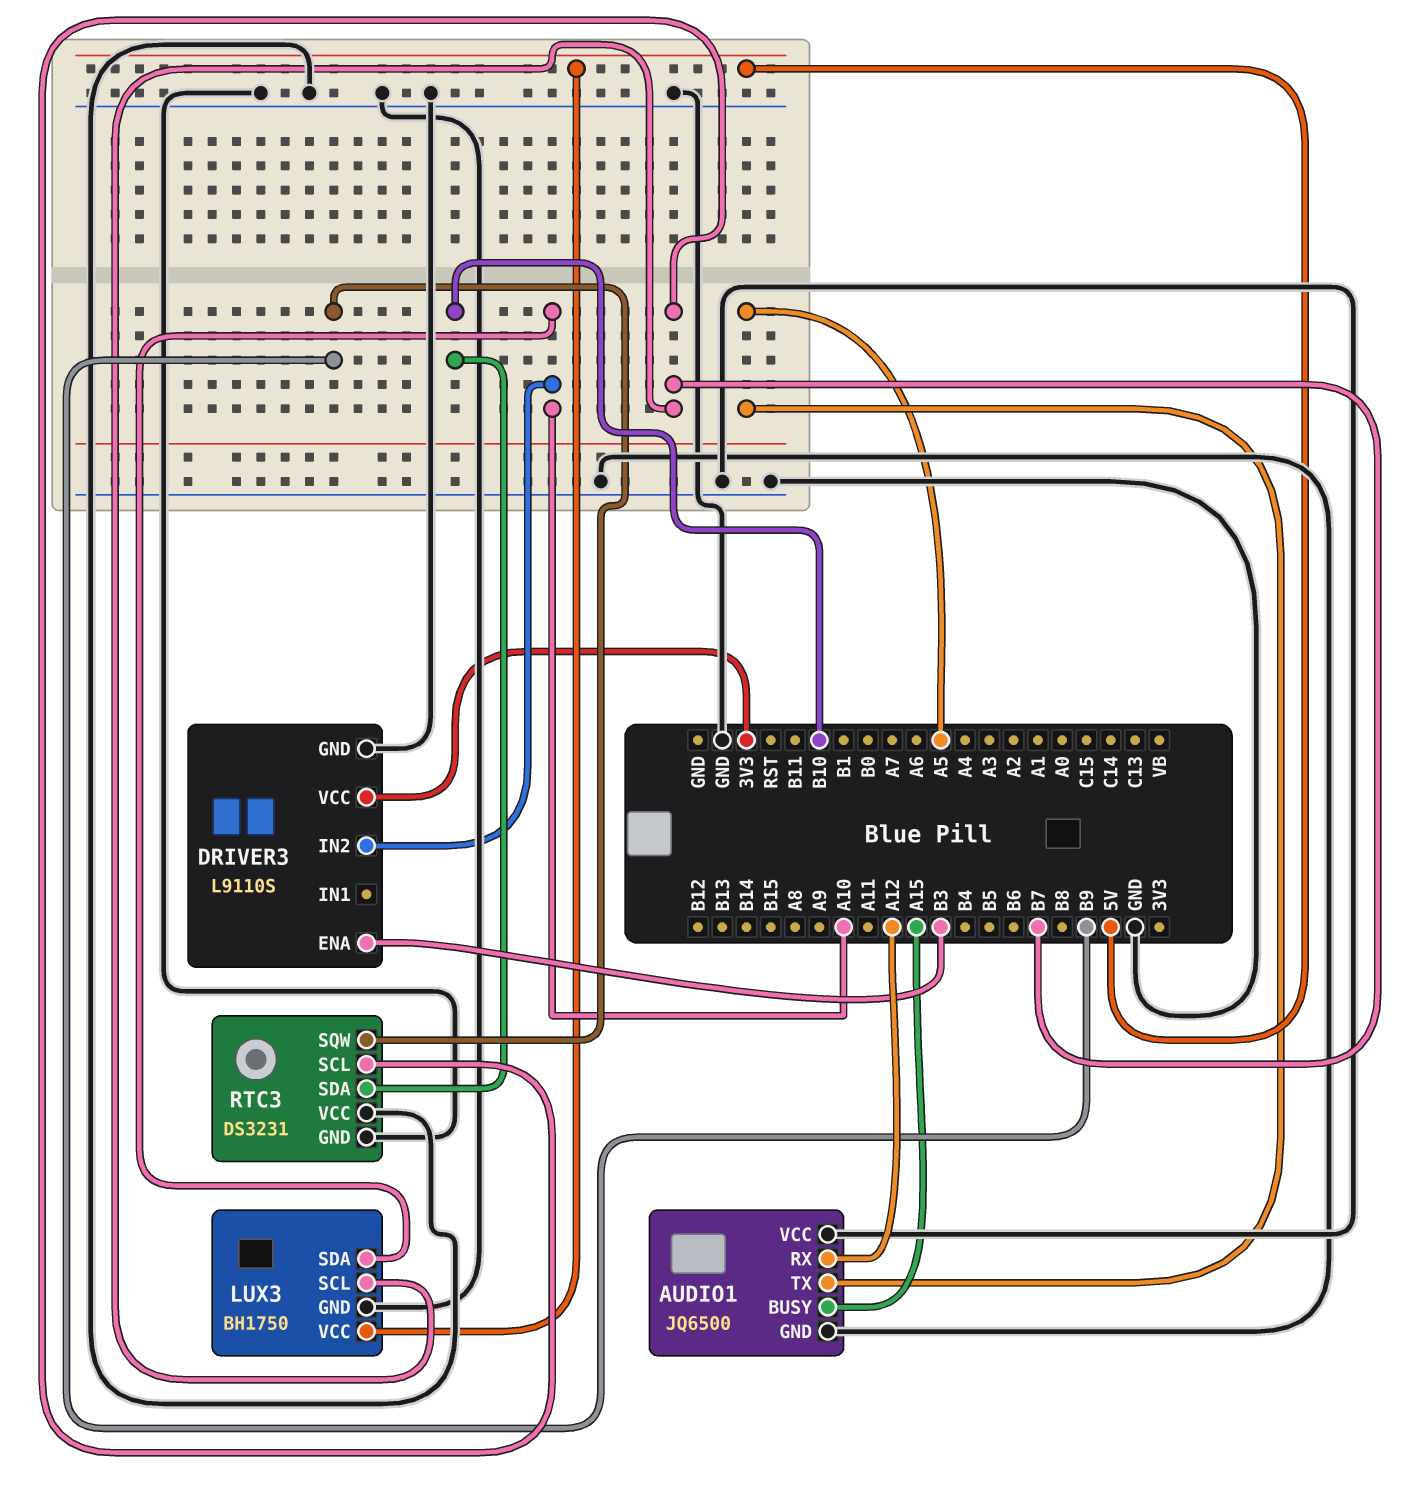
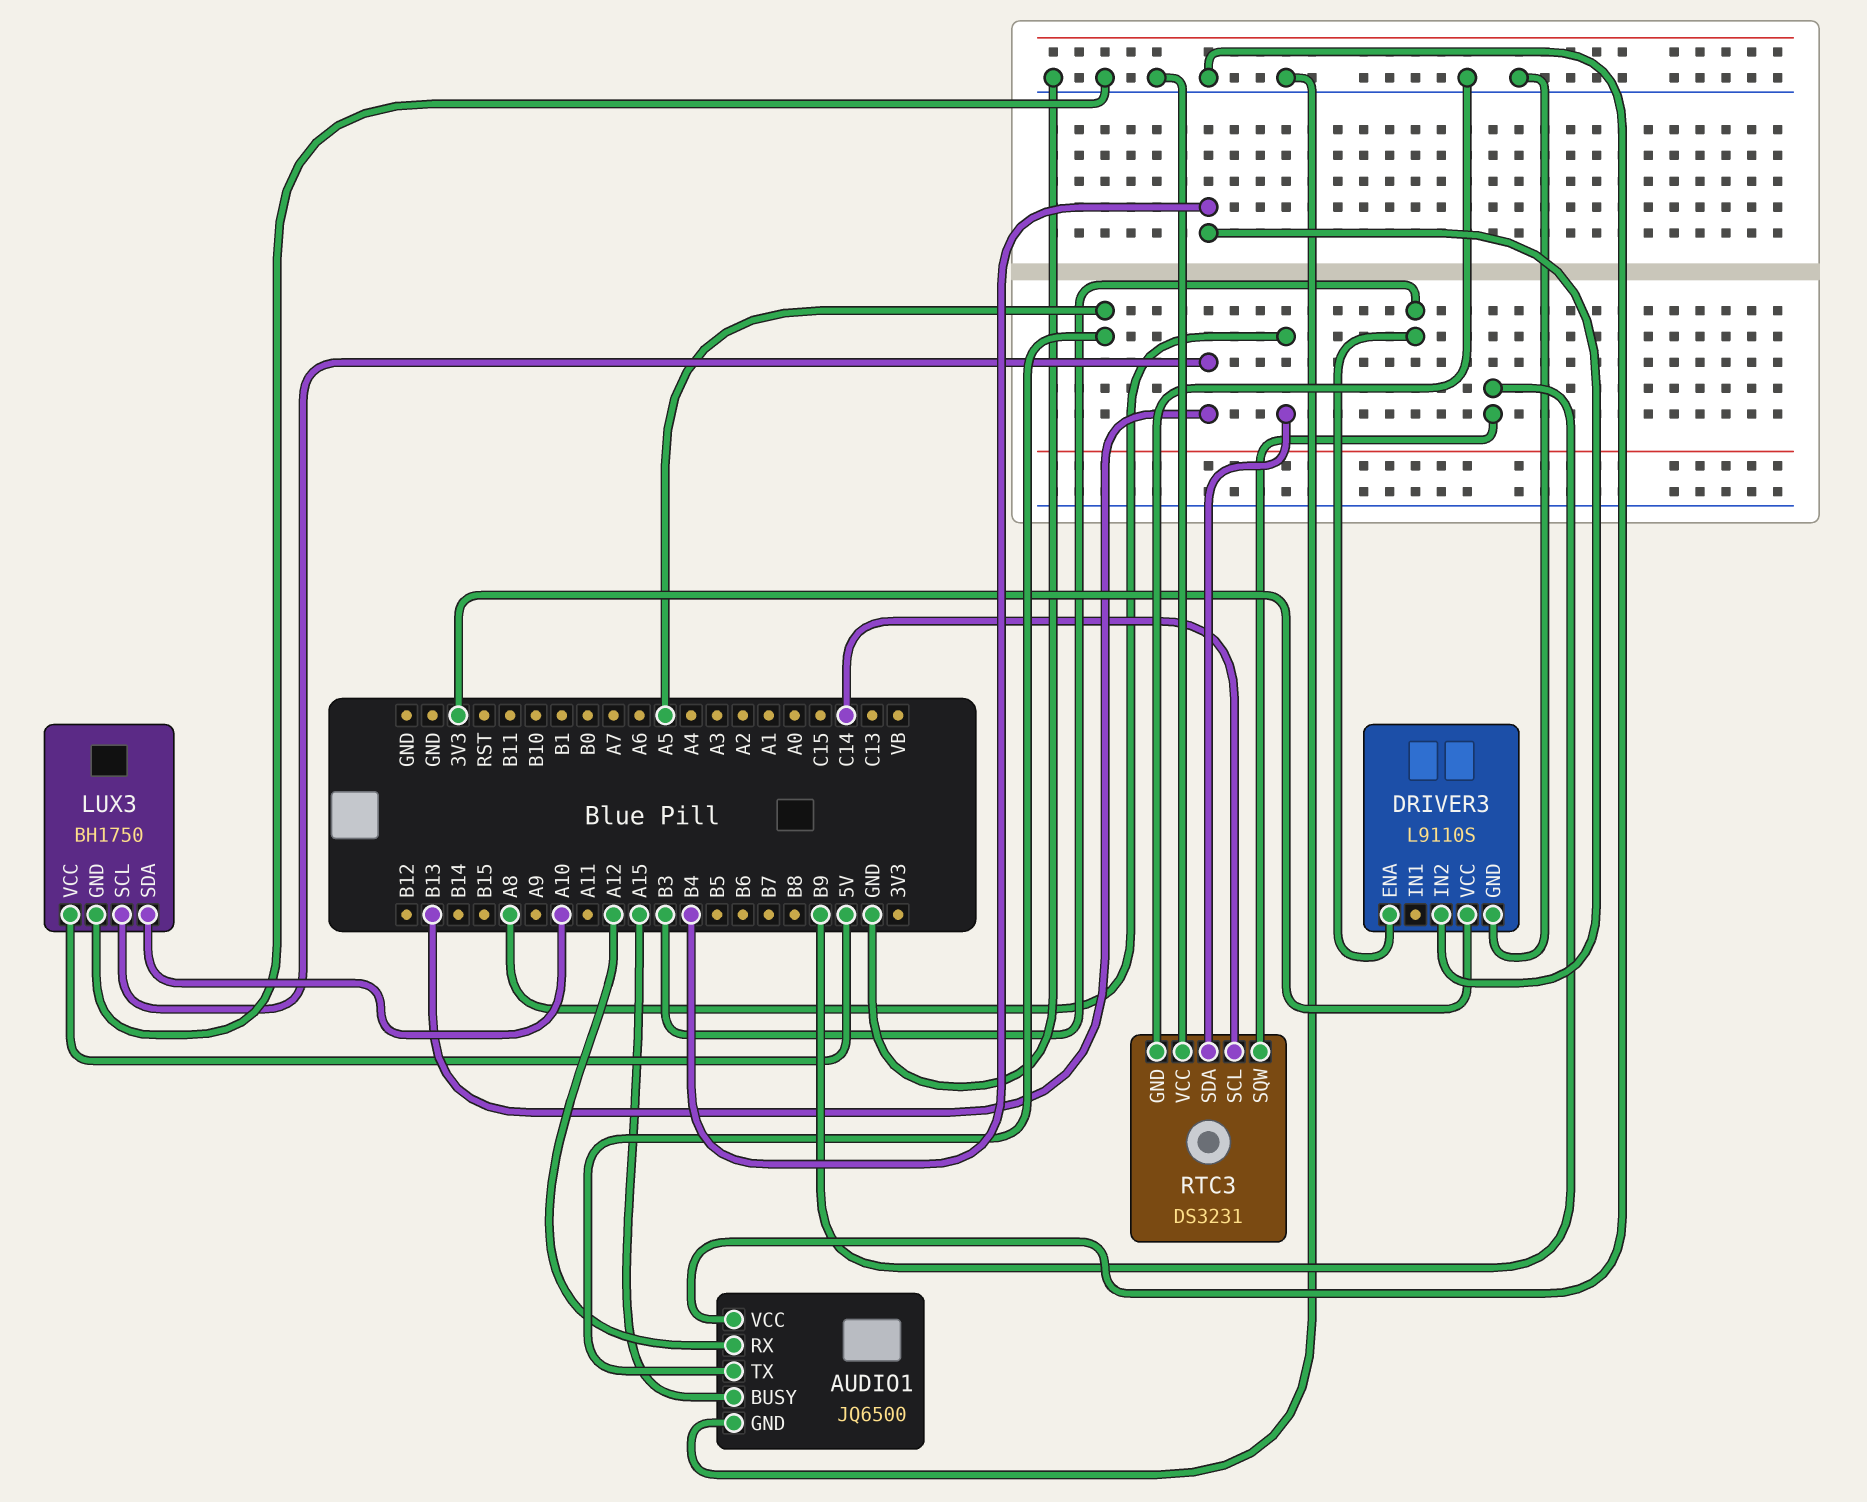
DRIVER3 pin IN2: A10 -> B4
LUX3 pin SCL: B7 -> B13
RTC3 pin SCL: B7 -> C14
RTC3 pin SDA: B10 -> A8

